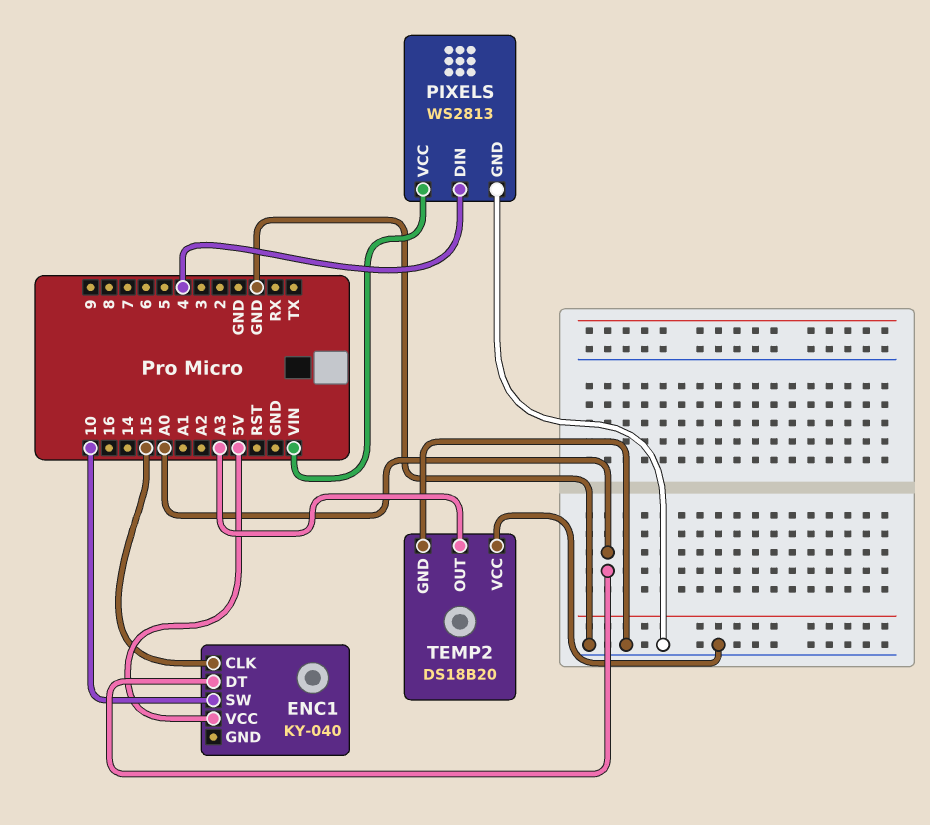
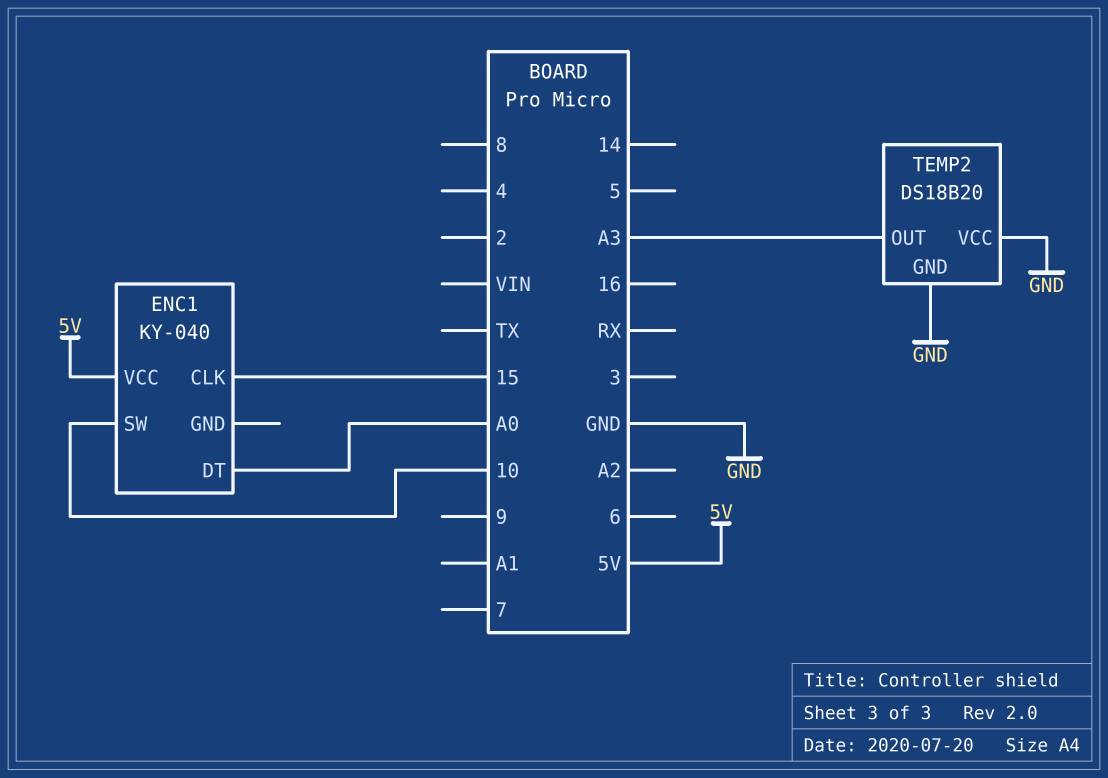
PIXELS: WS2813 -> none
PIXELS pin DIN: 4 -> none
PIXELS pin GND: GND -> none
PIXELS pin VCC: VIN -> none

